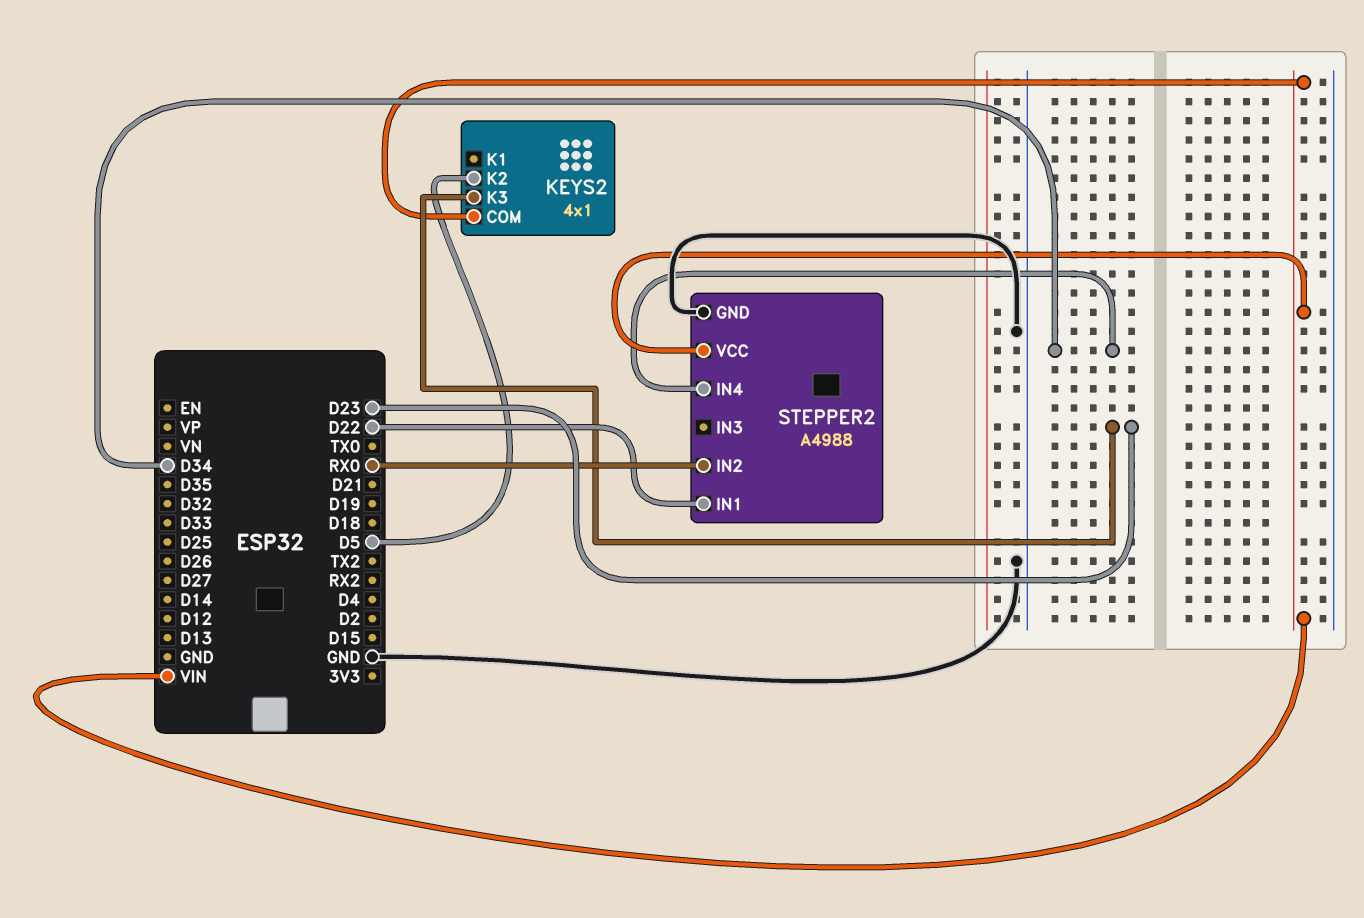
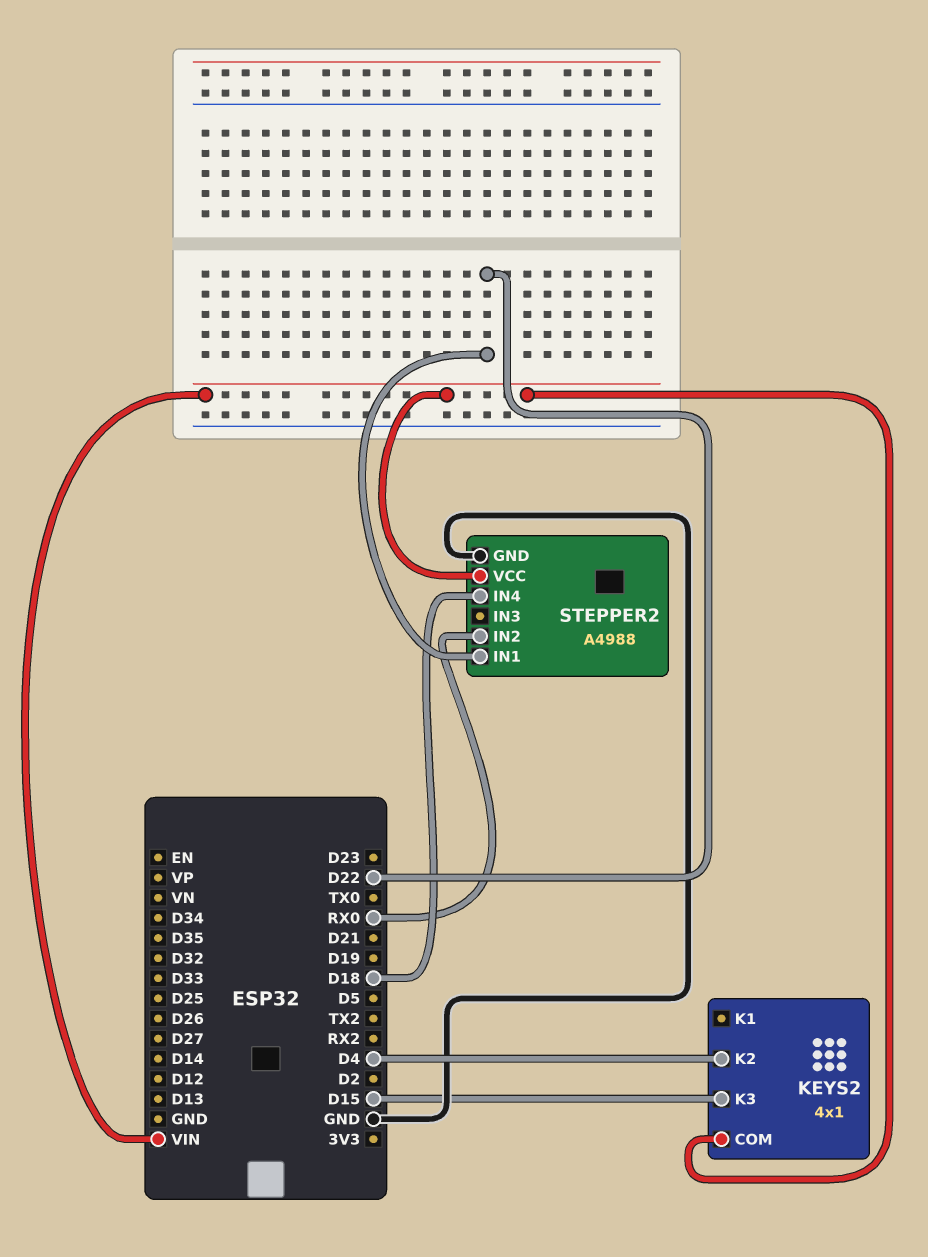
KEYS2 pin K2: D5 -> D4
KEYS2 pin K3: D23 -> D15
STEPPER2 pin IN4: D34 -> D18

